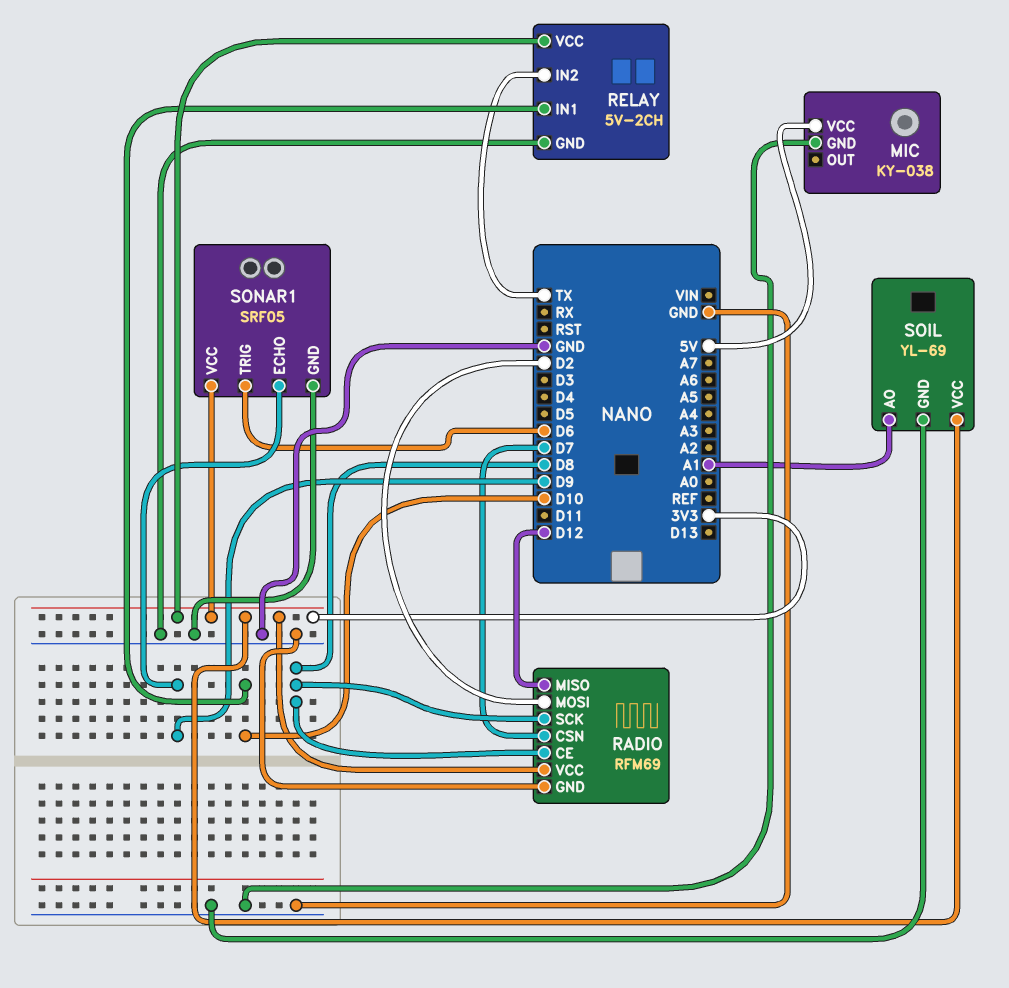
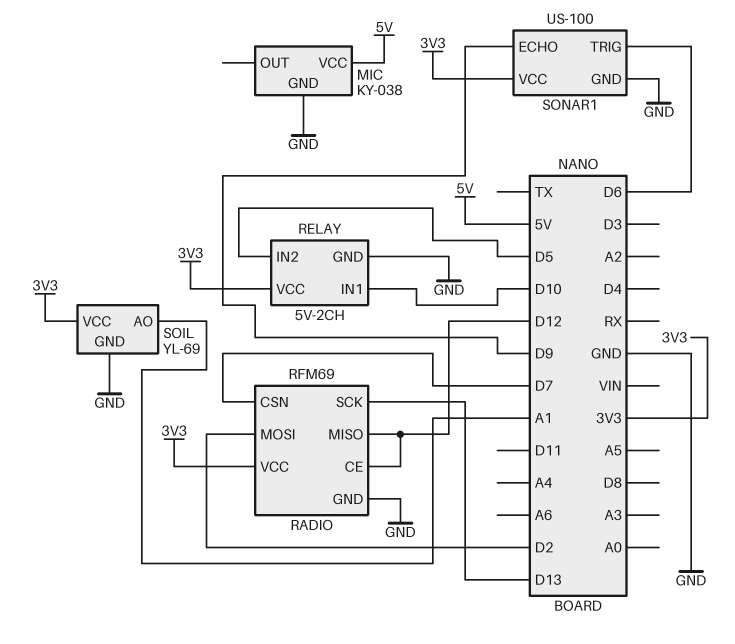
RADIO pin CE: D8 -> D12
RADIO pin SCK: D8 -> D13
RELAY pin IN2: TX -> D5
SONAR1: SRF05 -> US-100

